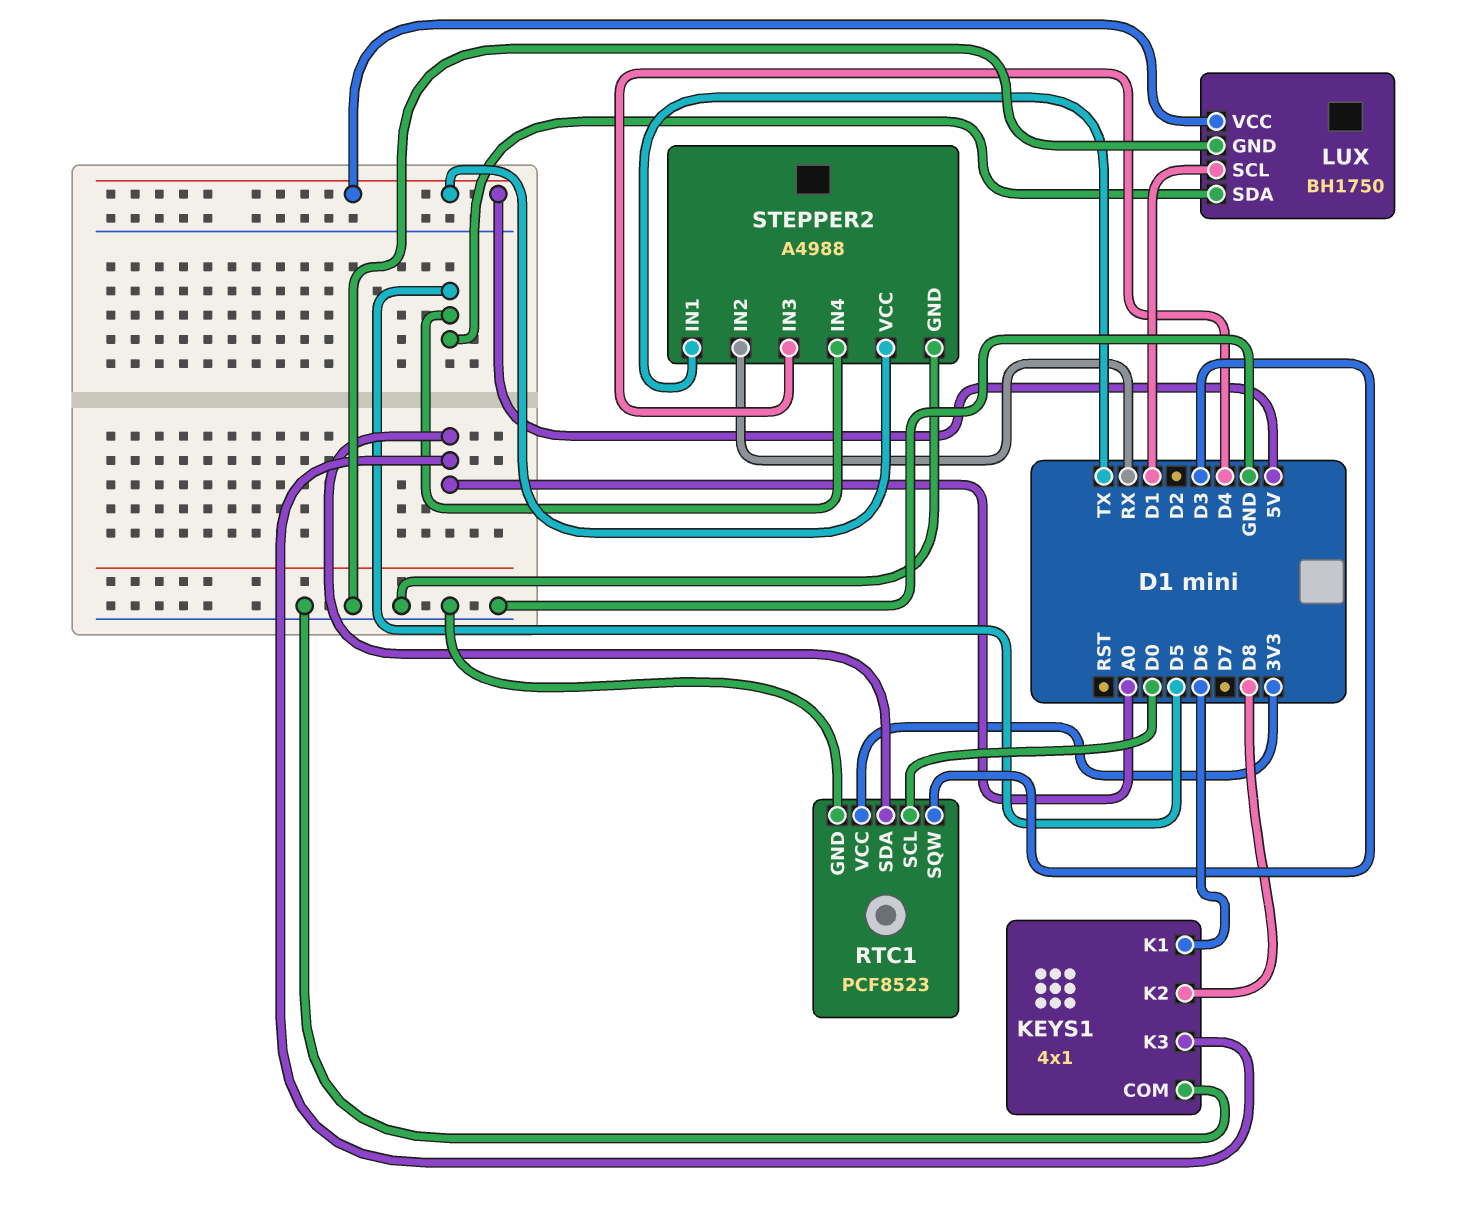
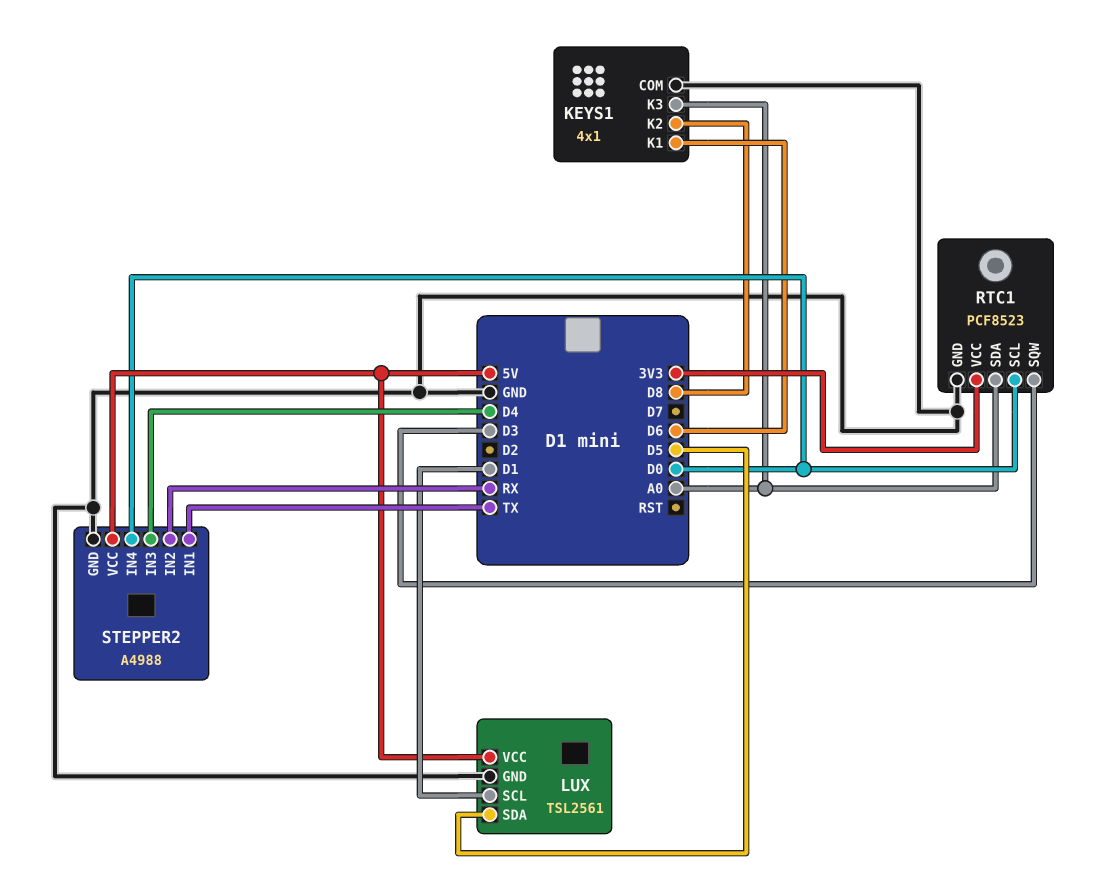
LUX: BH1750 -> TSL2561
STEPPER2 pin IN4: D5 -> D0

